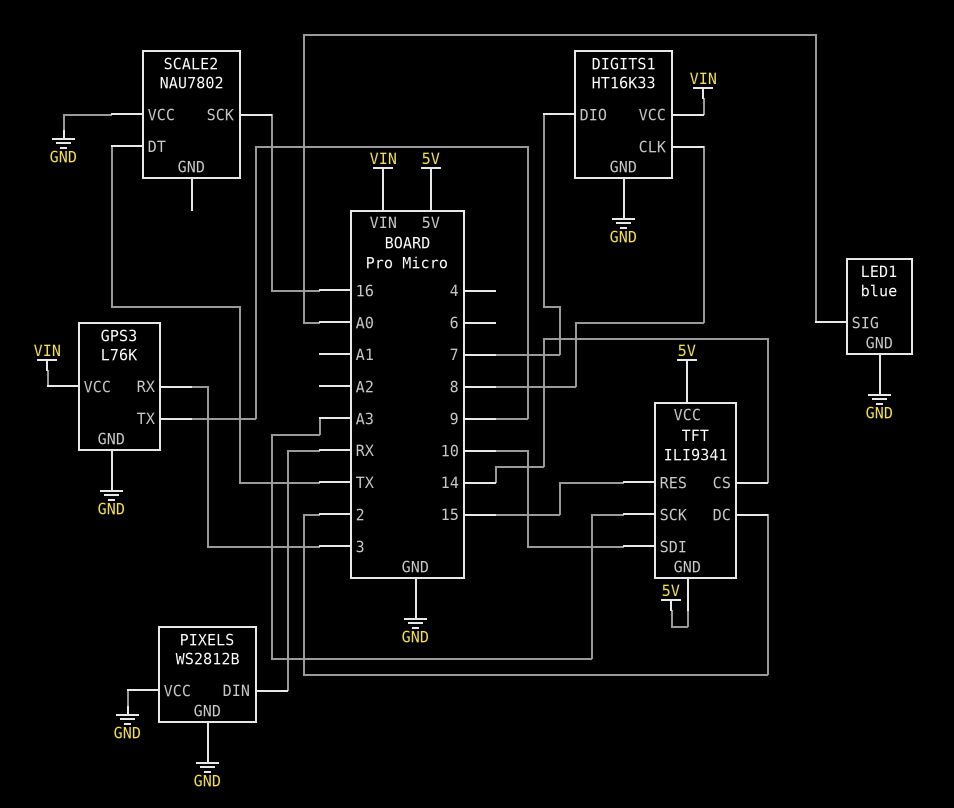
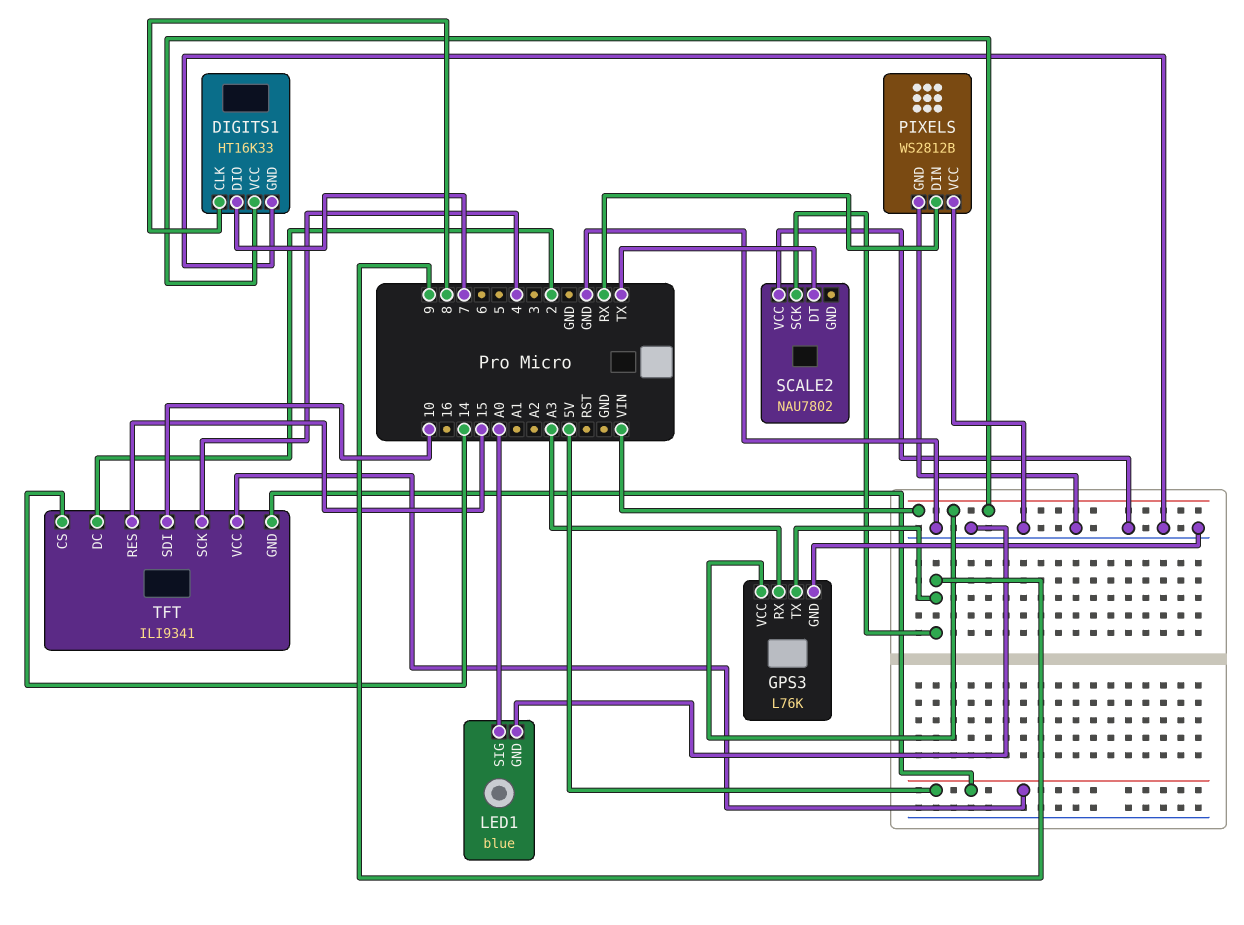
GPS3 pin RX: 3 -> A3
SCALE2 pin SCK: 16 -> 9
TFT pin SCK: A3 -> 4

